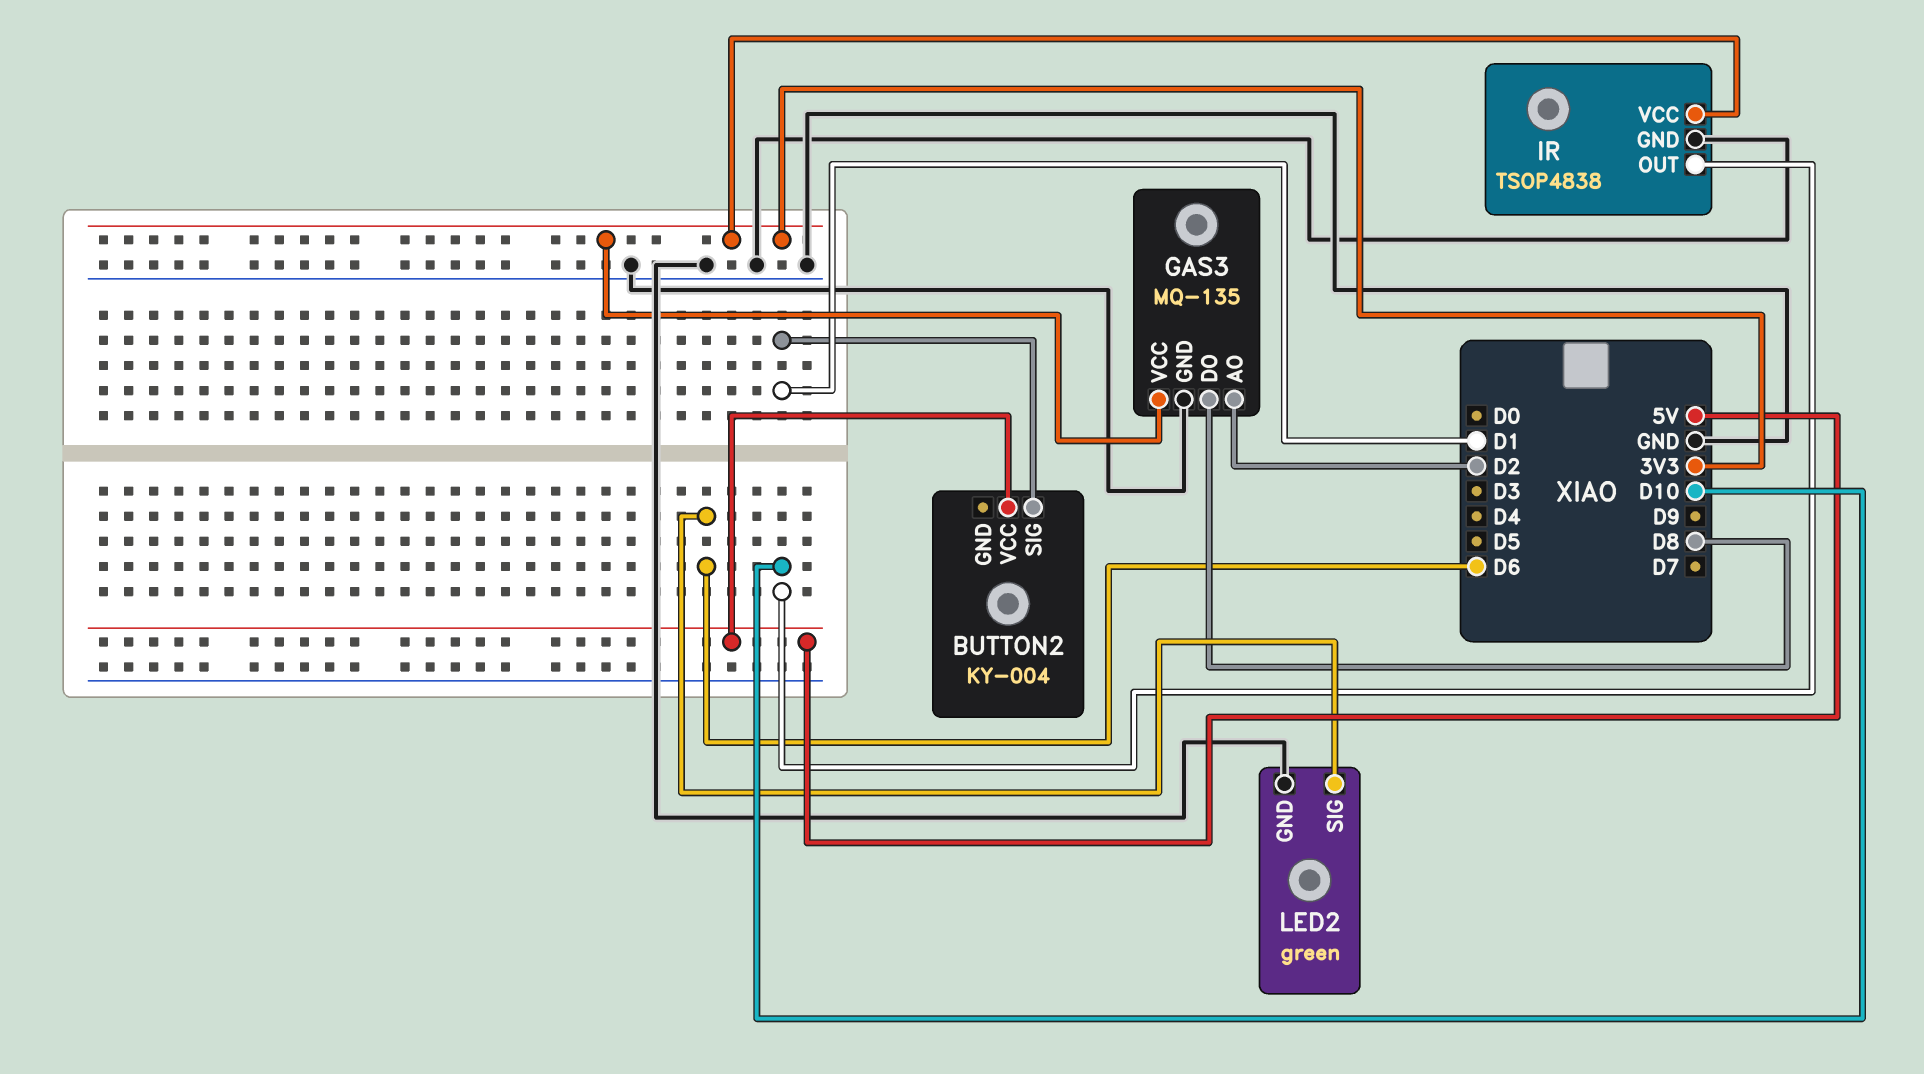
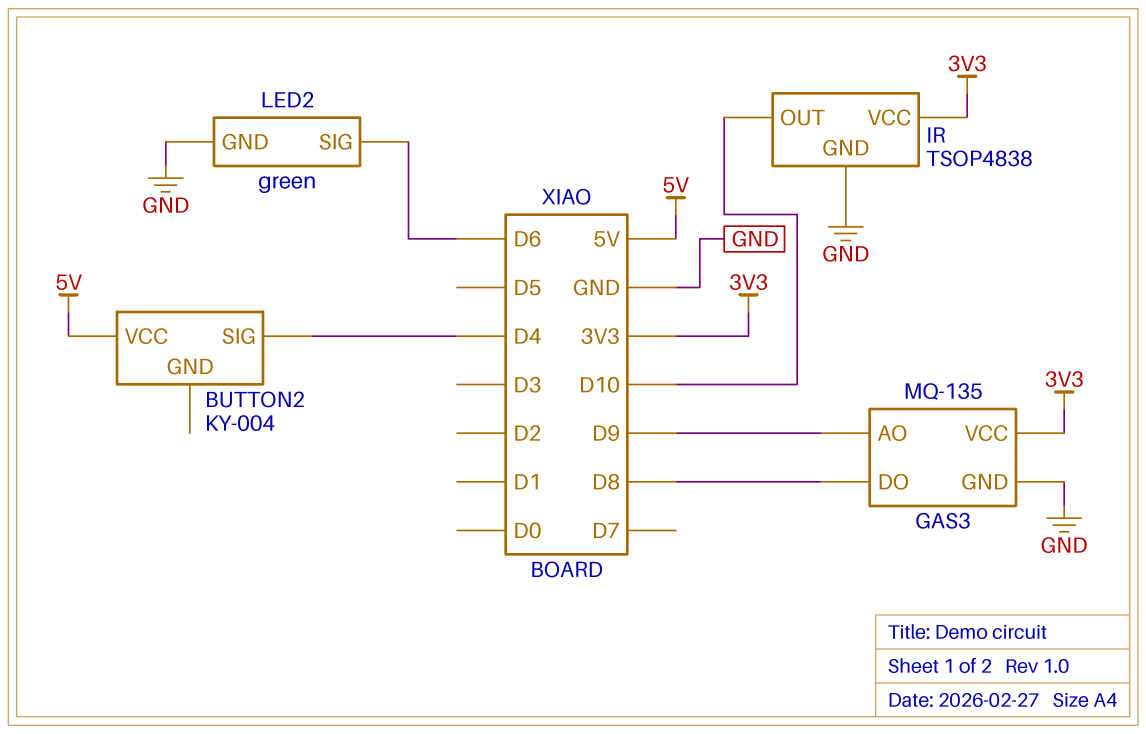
BUTTON2 pin SIG: D1 -> D4
GAS3 pin AO: D2 -> D9

